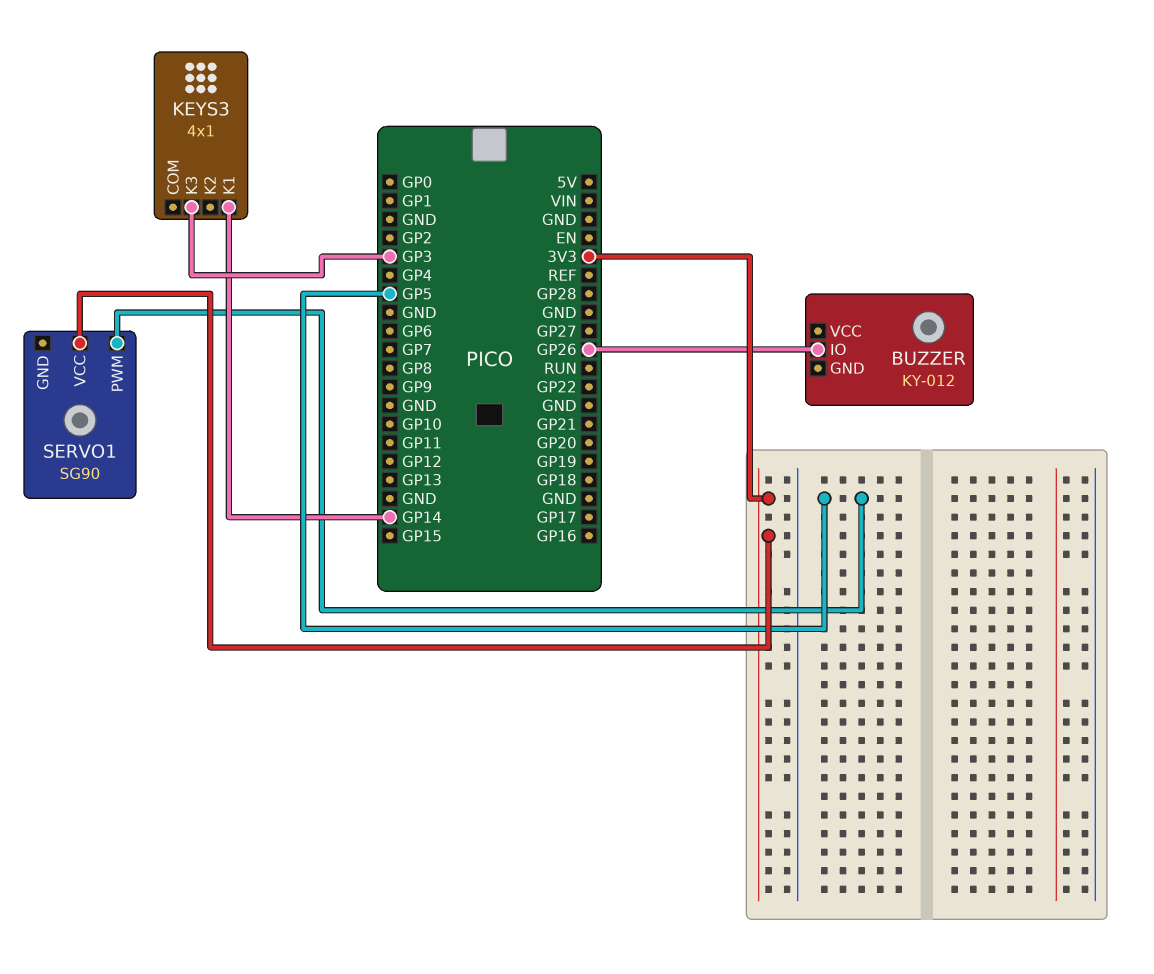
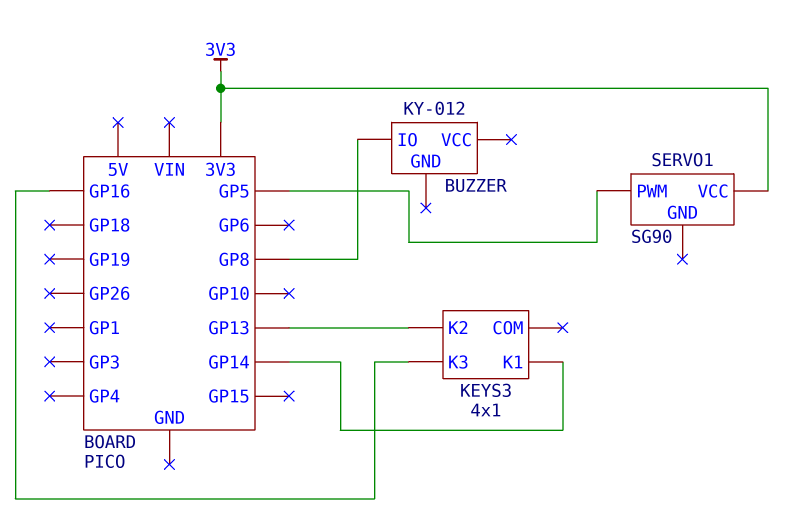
BUZZER pin IO: GP26 -> GP8
KEYS3 pin K2: none -> GP13
KEYS3 pin K3: GP3 -> GP16

